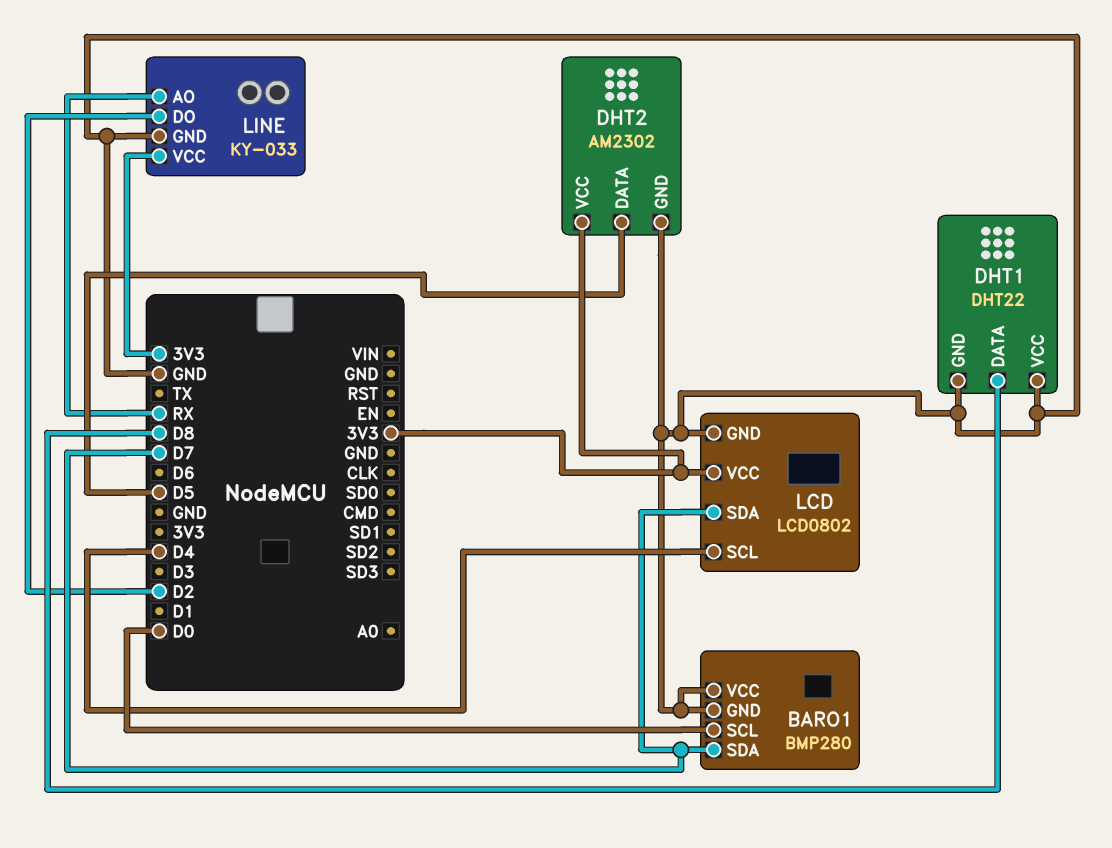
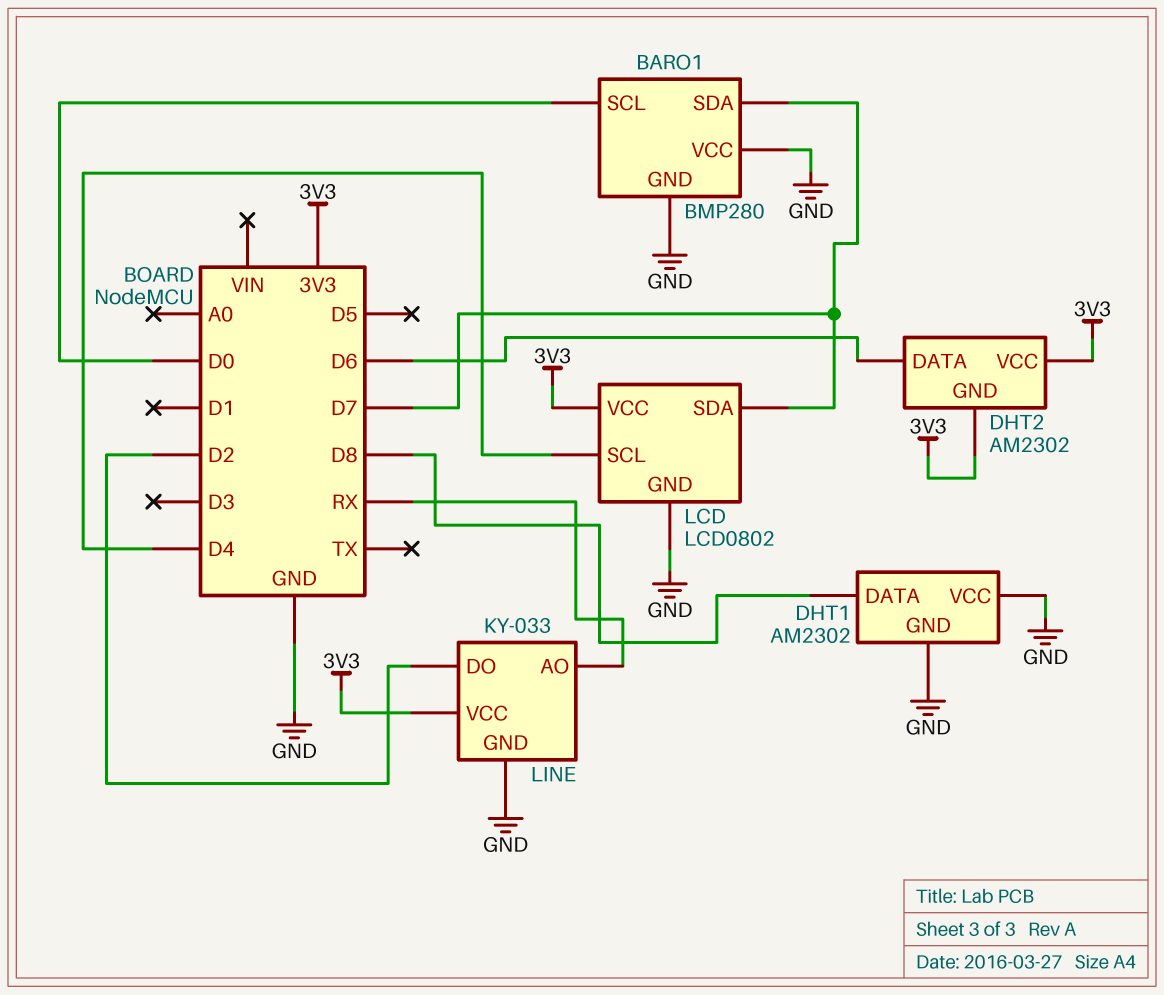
DHT1: DHT22 -> AM2302
DHT2 pin DATA: D5 -> D6
DHT2 pin GND: GND -> 3V3

